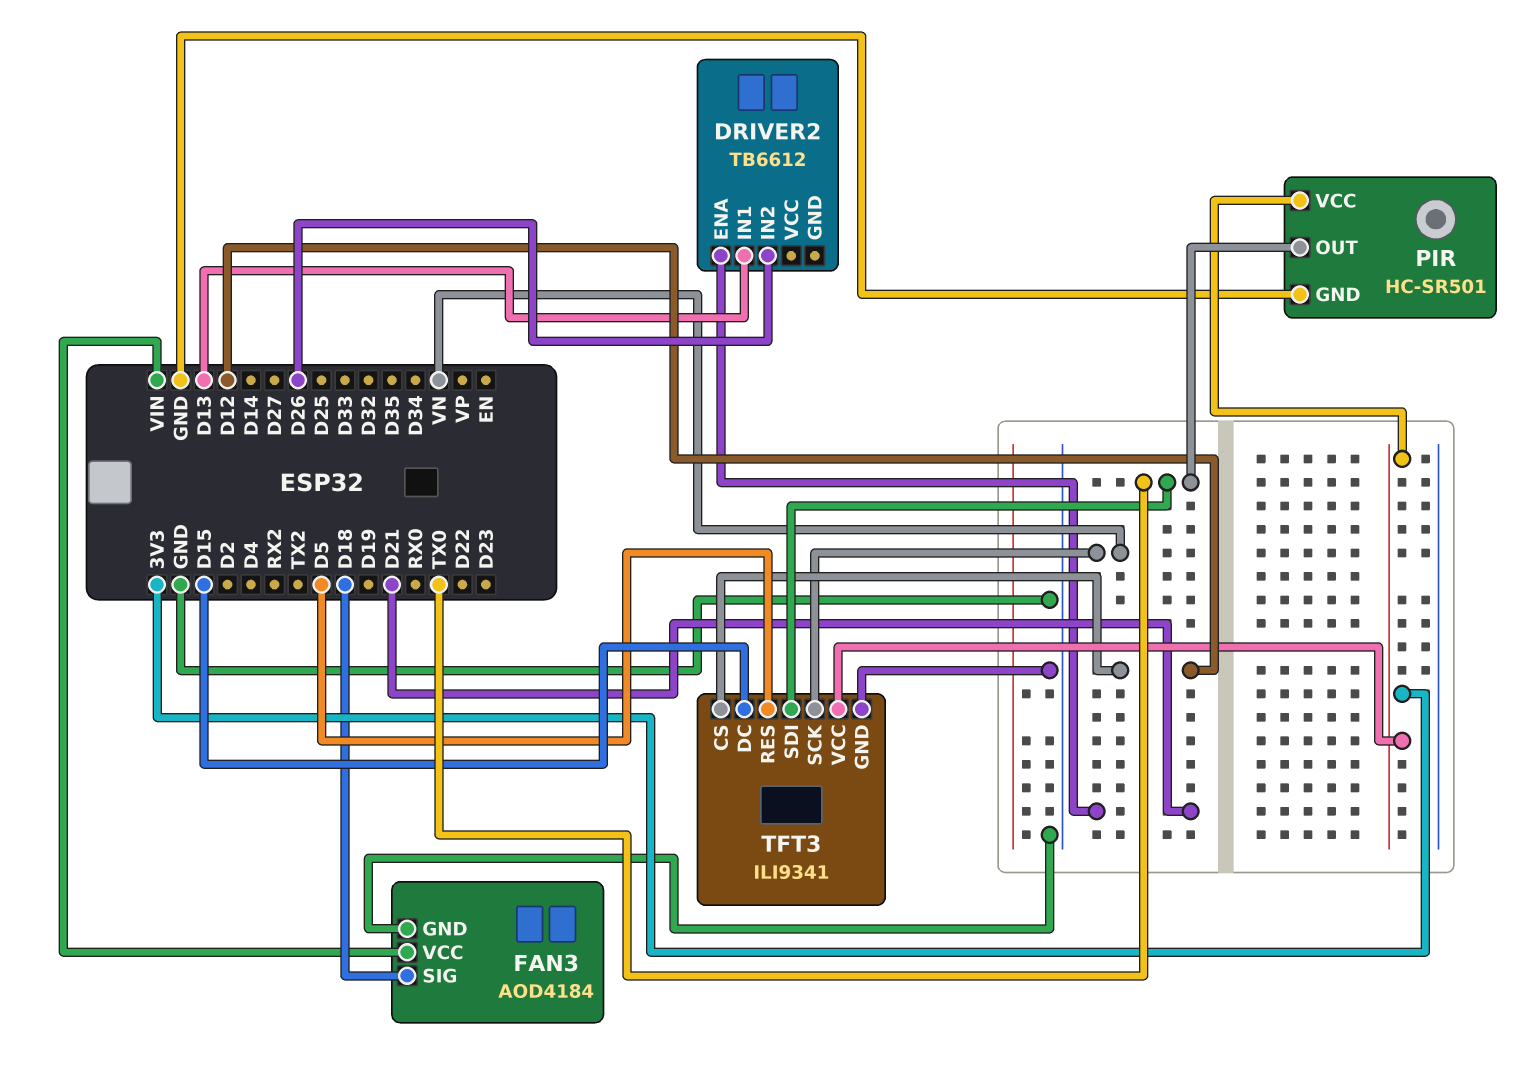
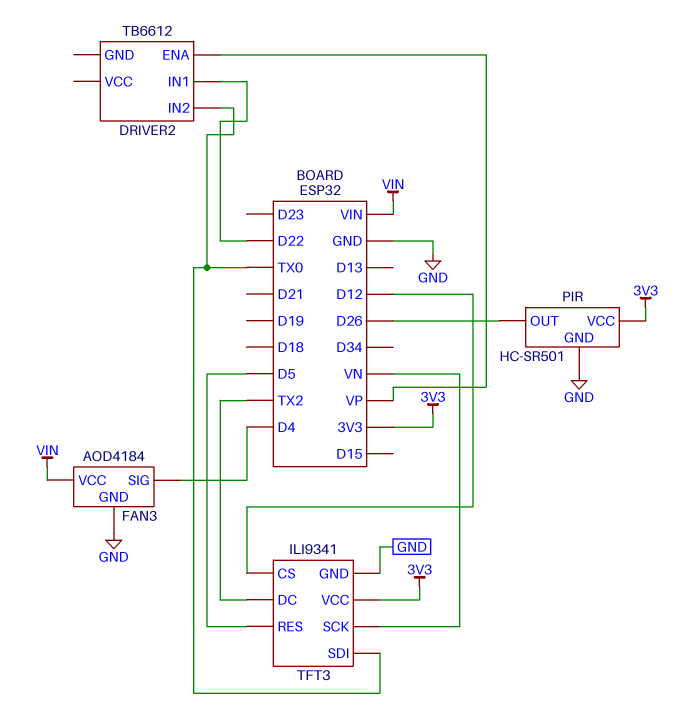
DRIVER2 pin ENA: D21 -> VP
DRIVER2 pin IN1: D13 -> D22
DRIVER2 pin IN2: D26 -> TX0
FAN3 pin SIG: D18 -> D4
PIR pin OUT: TX0 -> D26
TFT3 pin DC: D15 -> TX2

